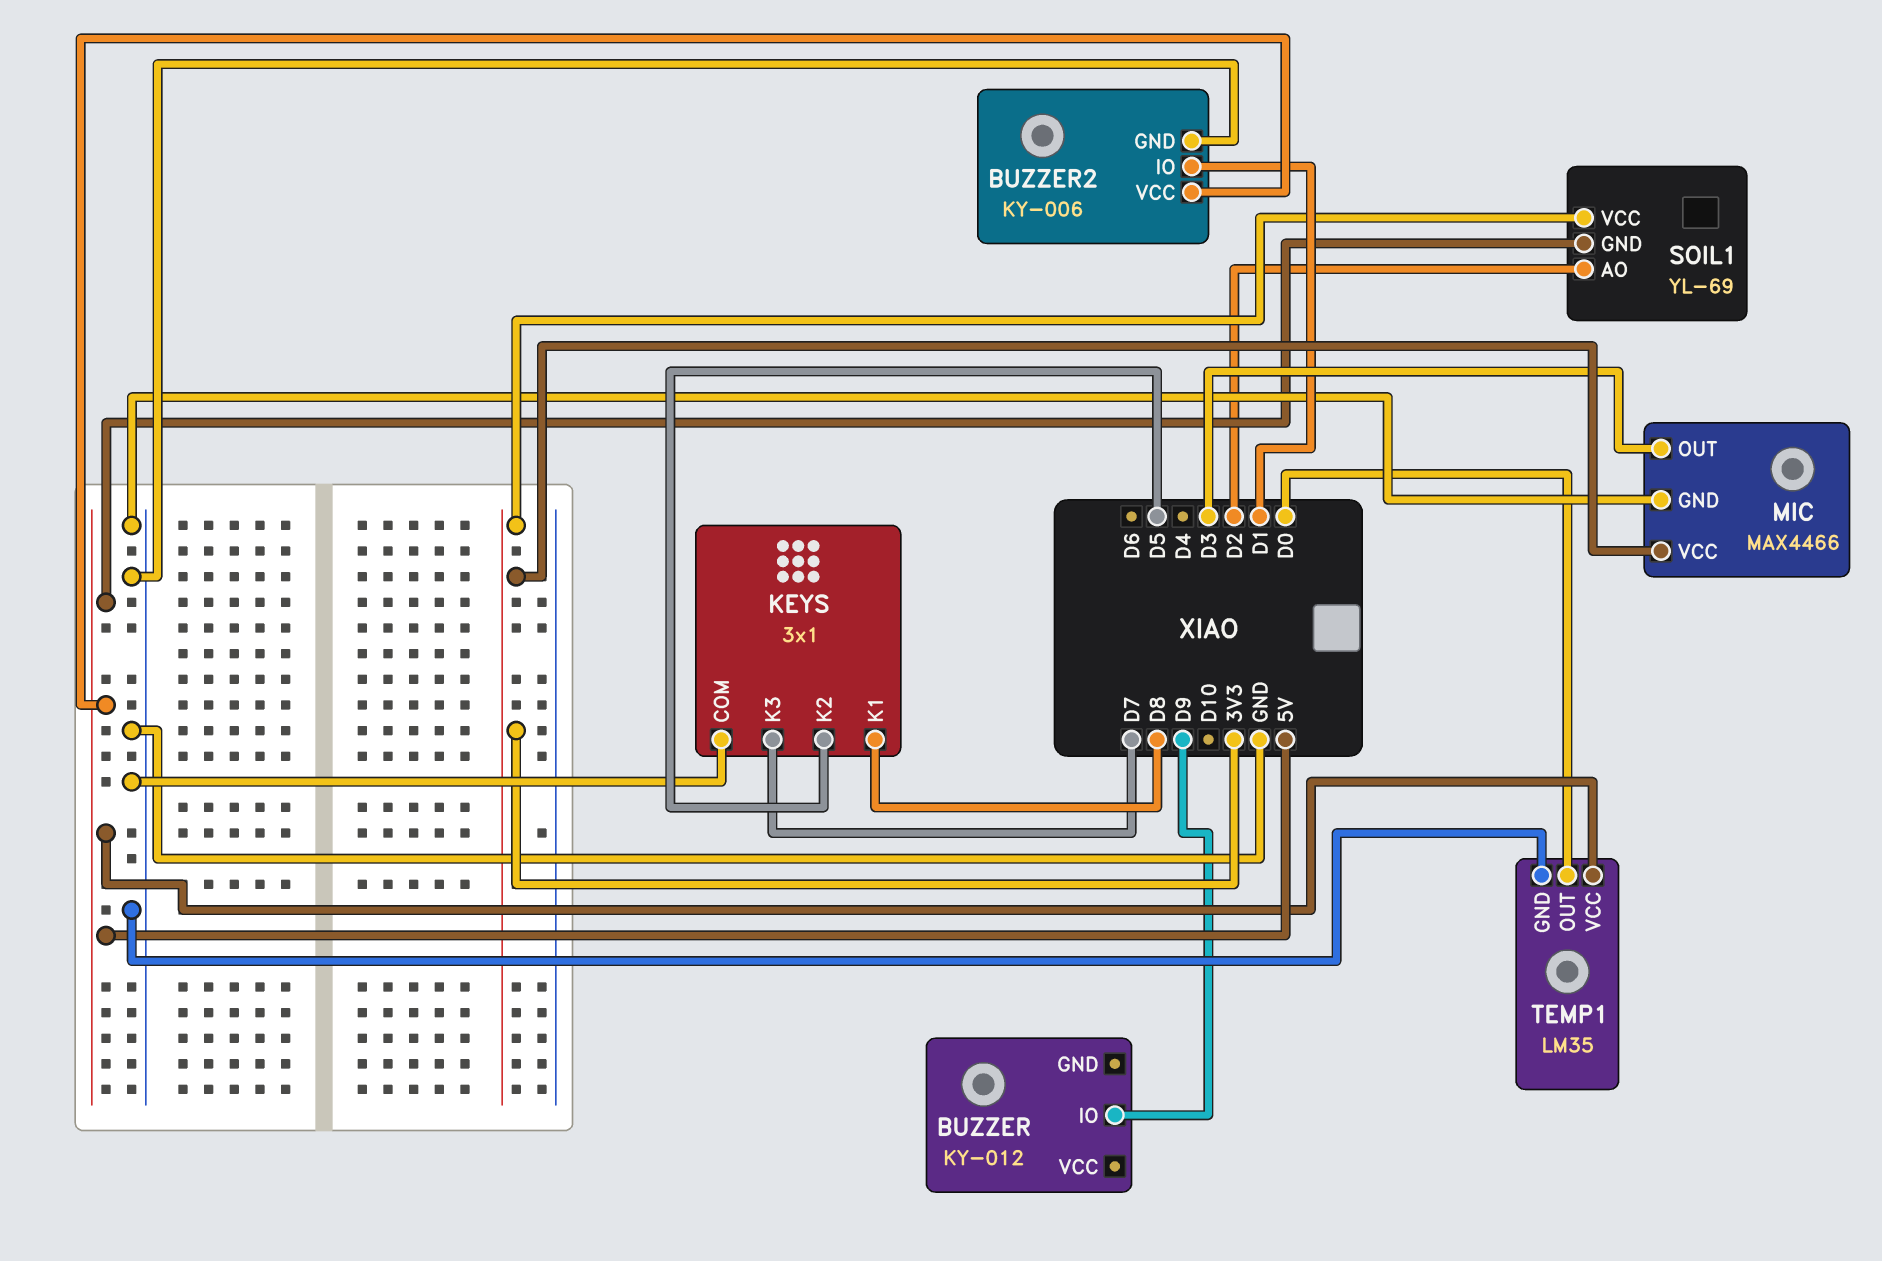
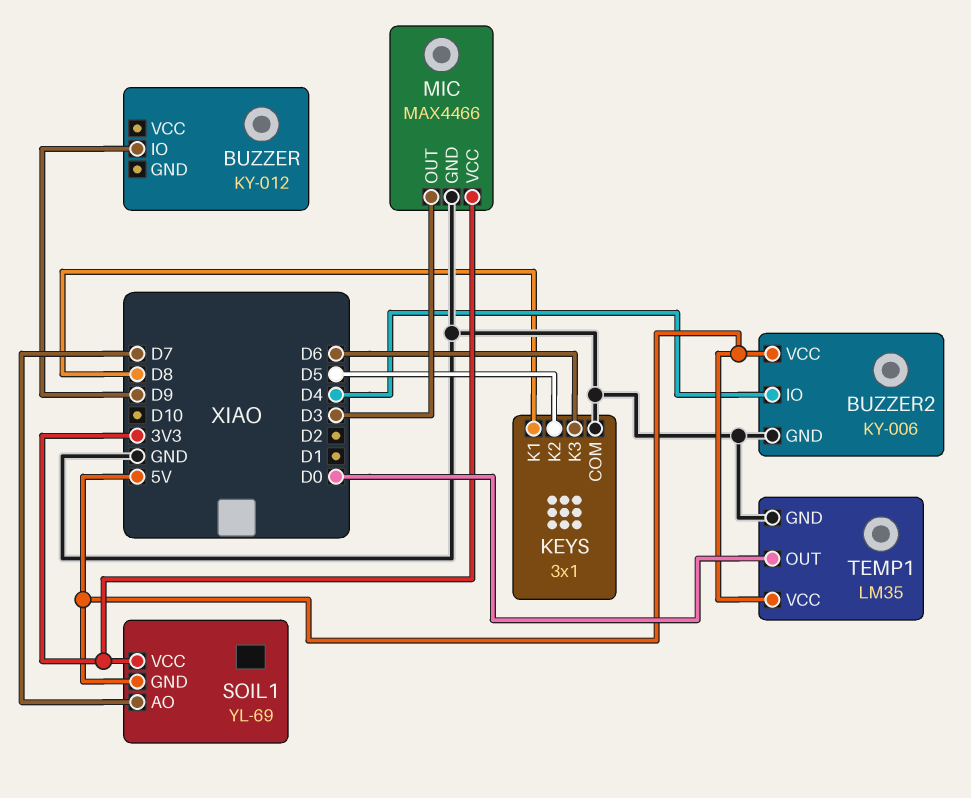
BUZZER2 pin IO: D1 -> D4
KEYS pin K3: D7 -> D6
SOIL1 pin AO: D2 -> D7

